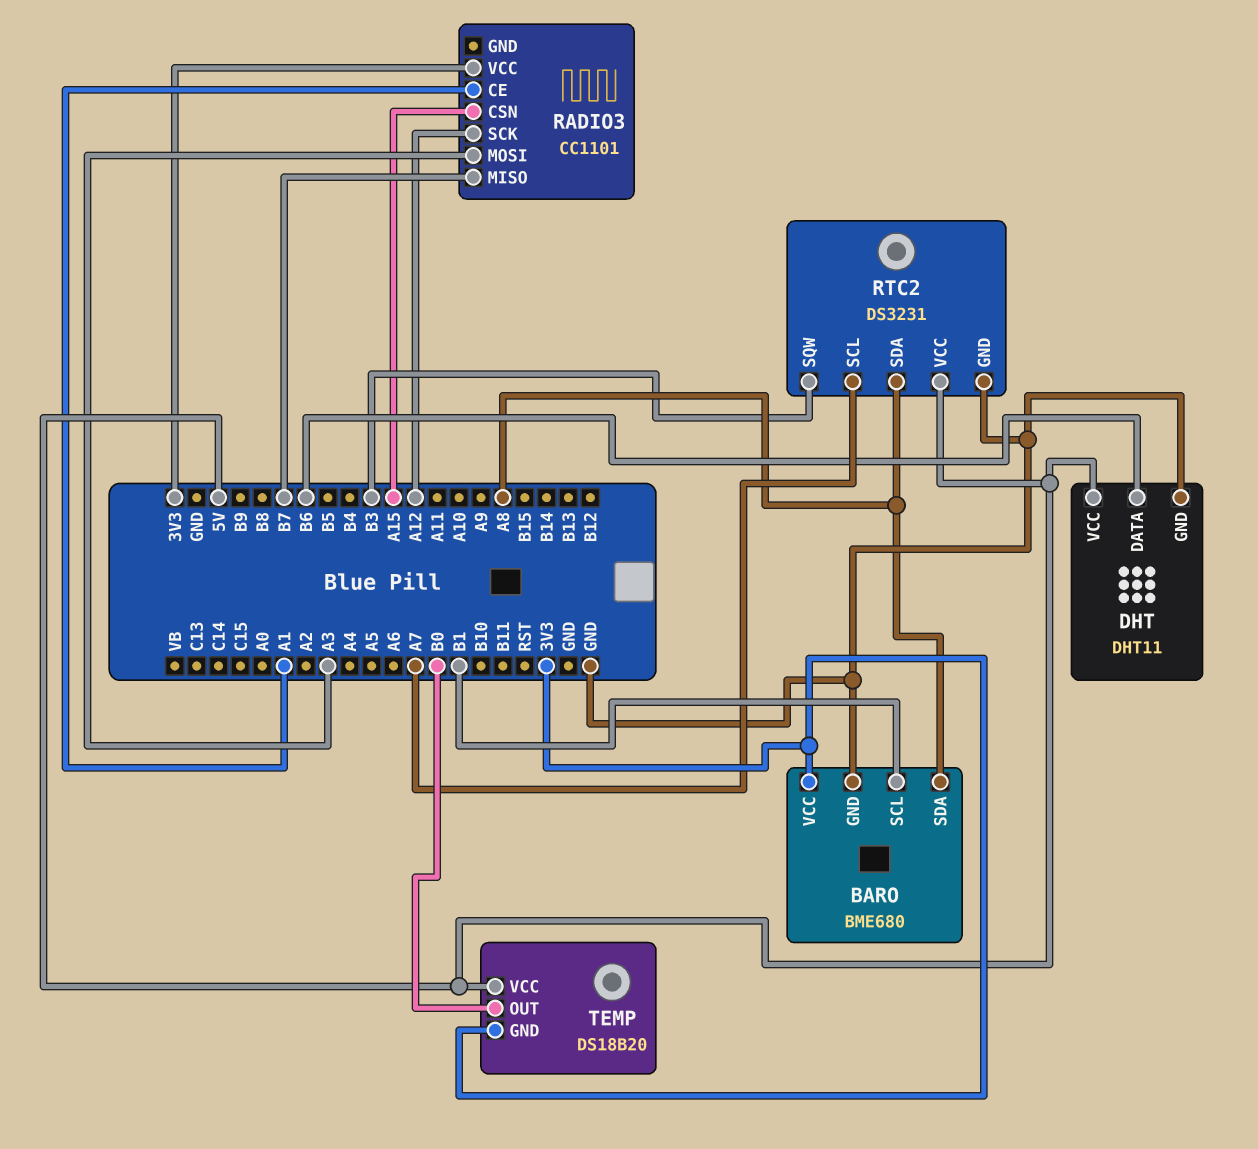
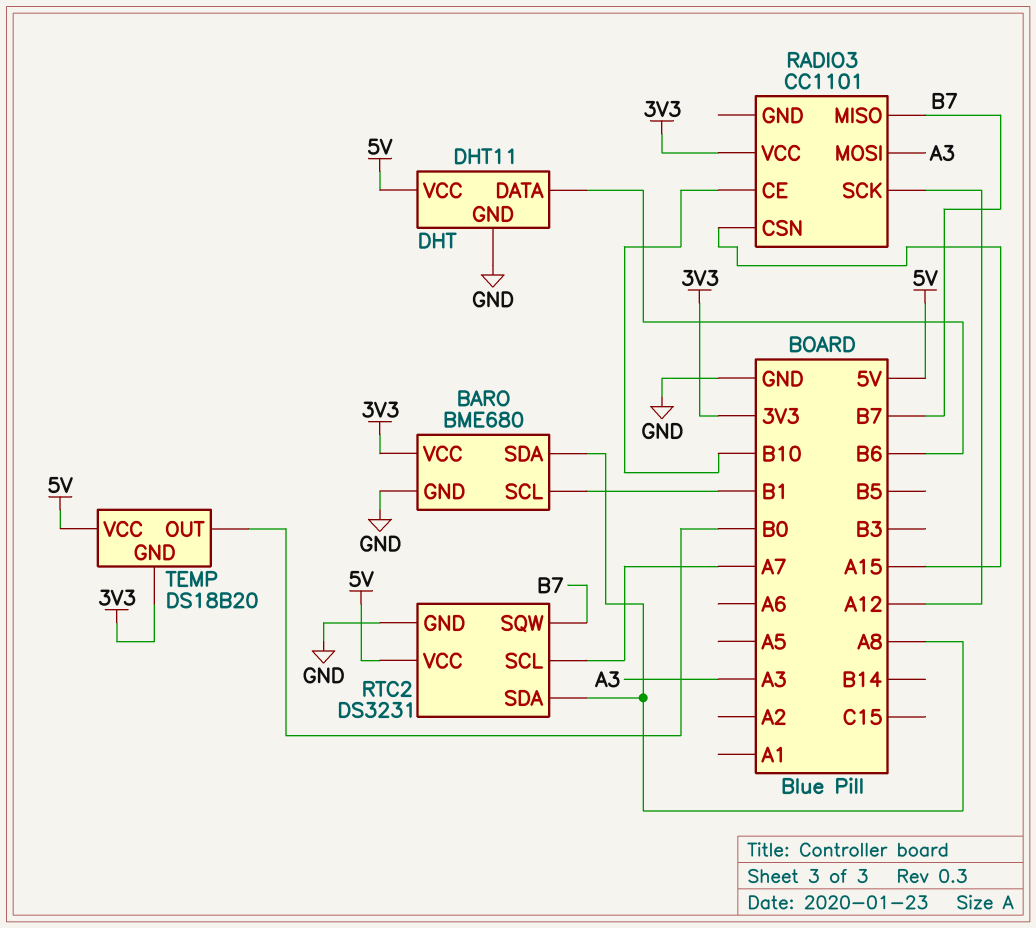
RADIO3 pin CE: A1 -> B10
RTC2 pin SQW: B3 -> B7

